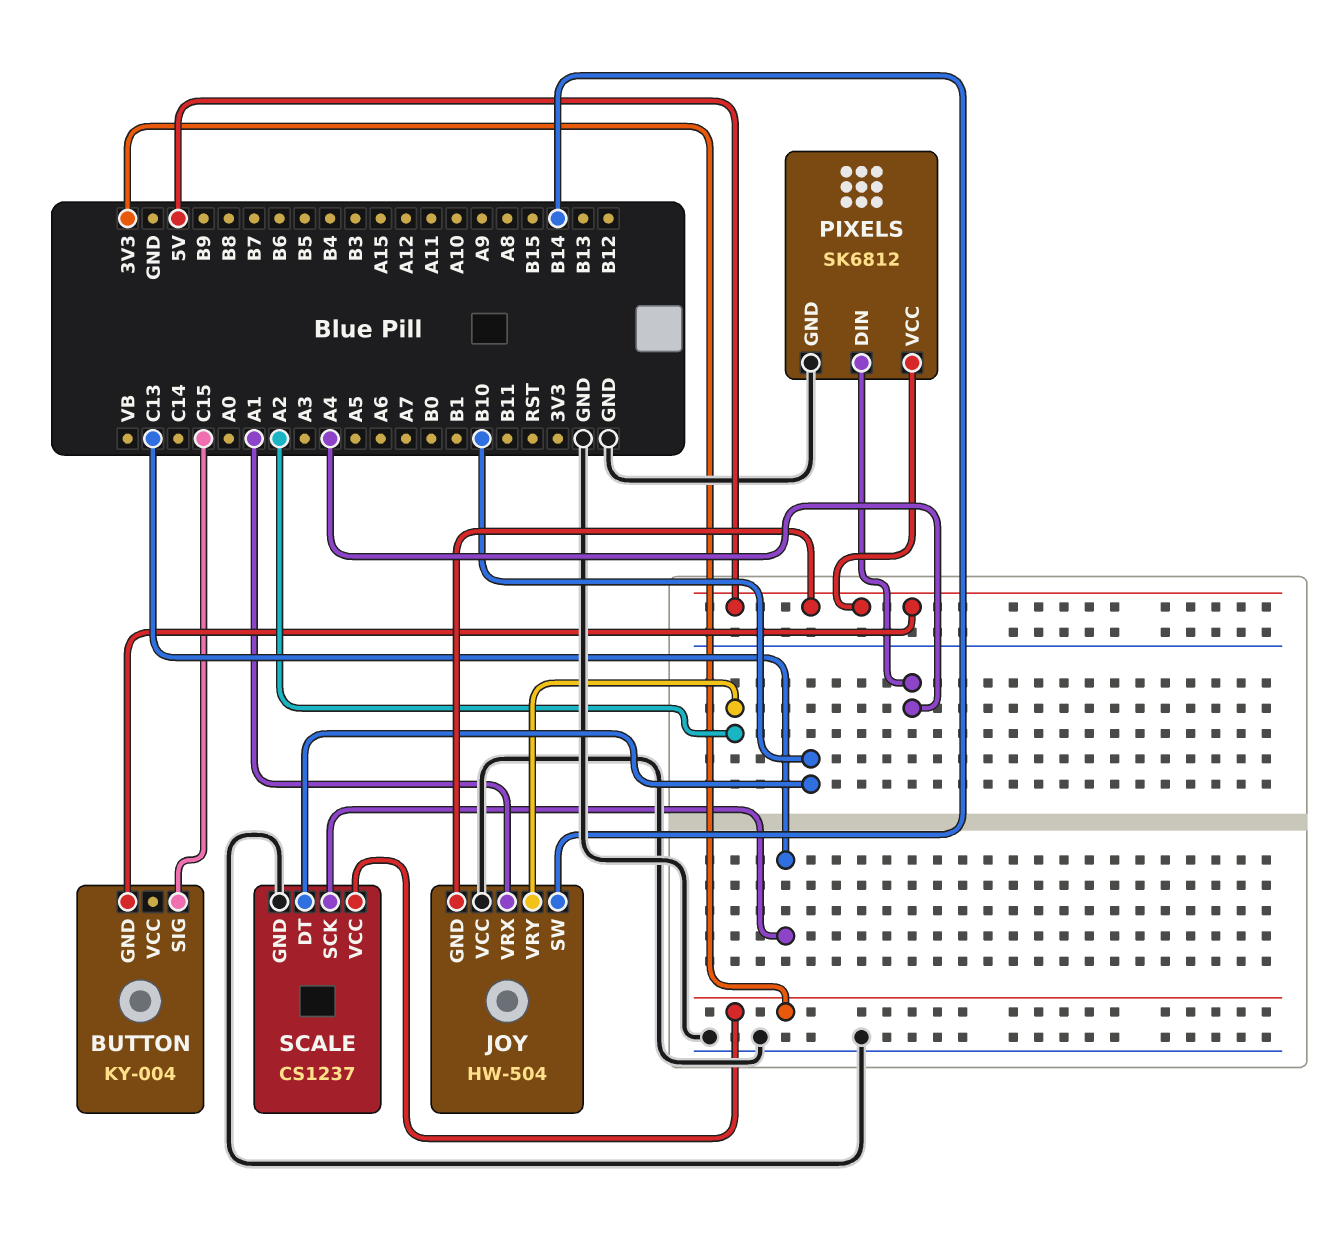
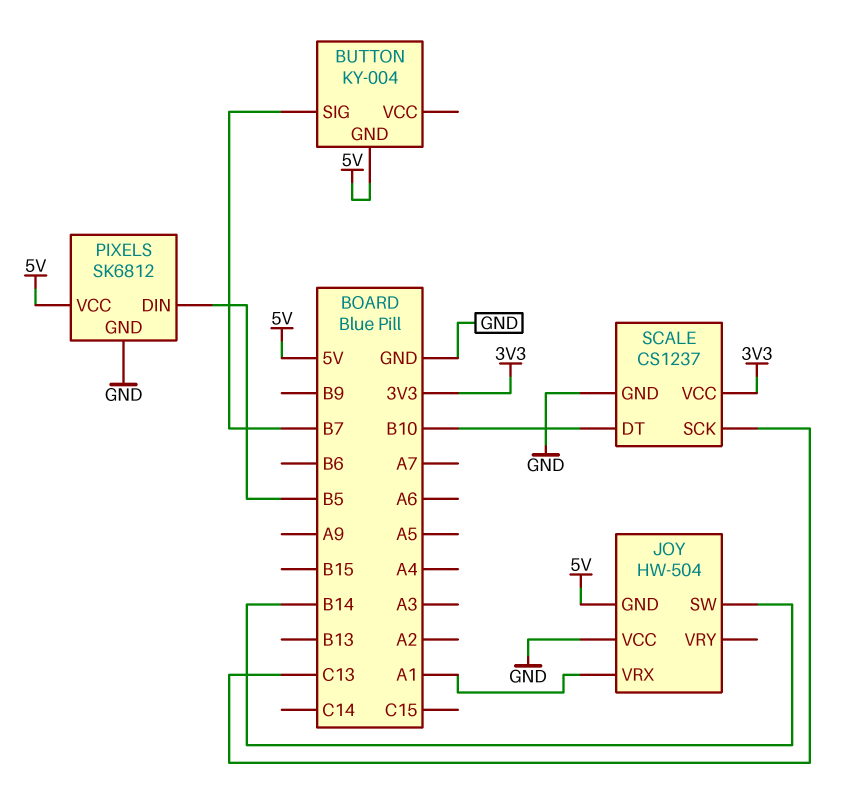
BUTTON pin SIG: C15 -> B7
JOY pin VRY: A2 -> none
PIXELS pin DIN: A4 -> B5

